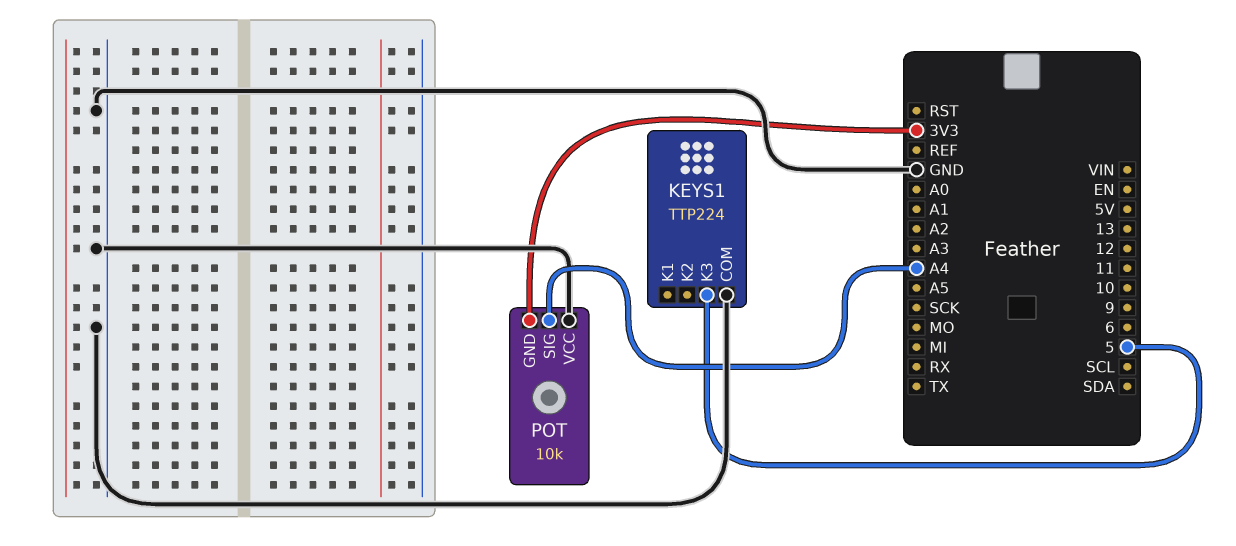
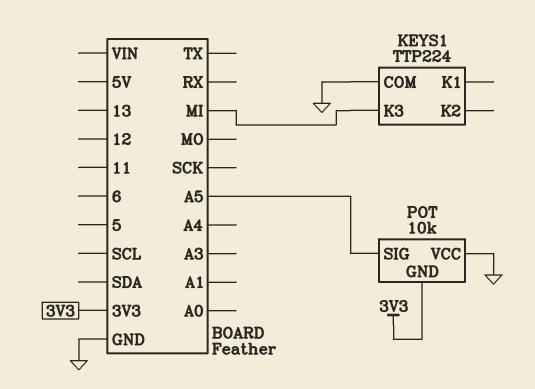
KEYS1 pin K3: 5 -> MI
POT pin SIG: A4 -> A5

